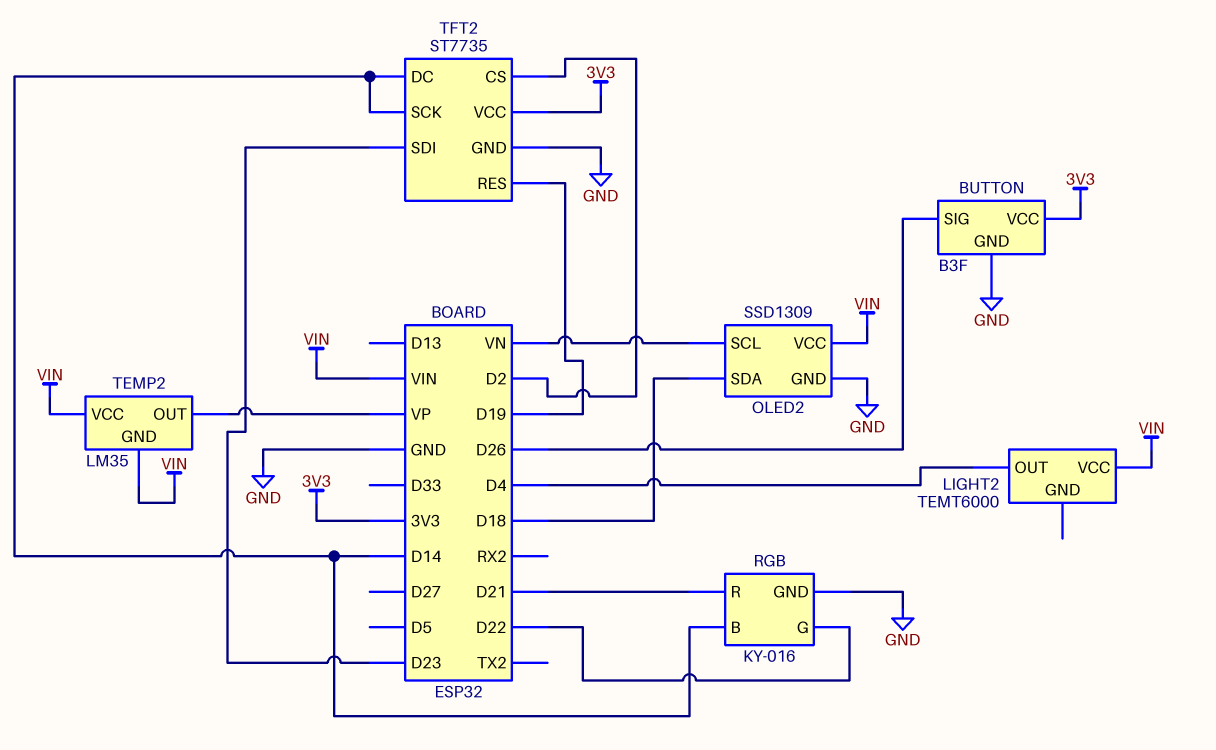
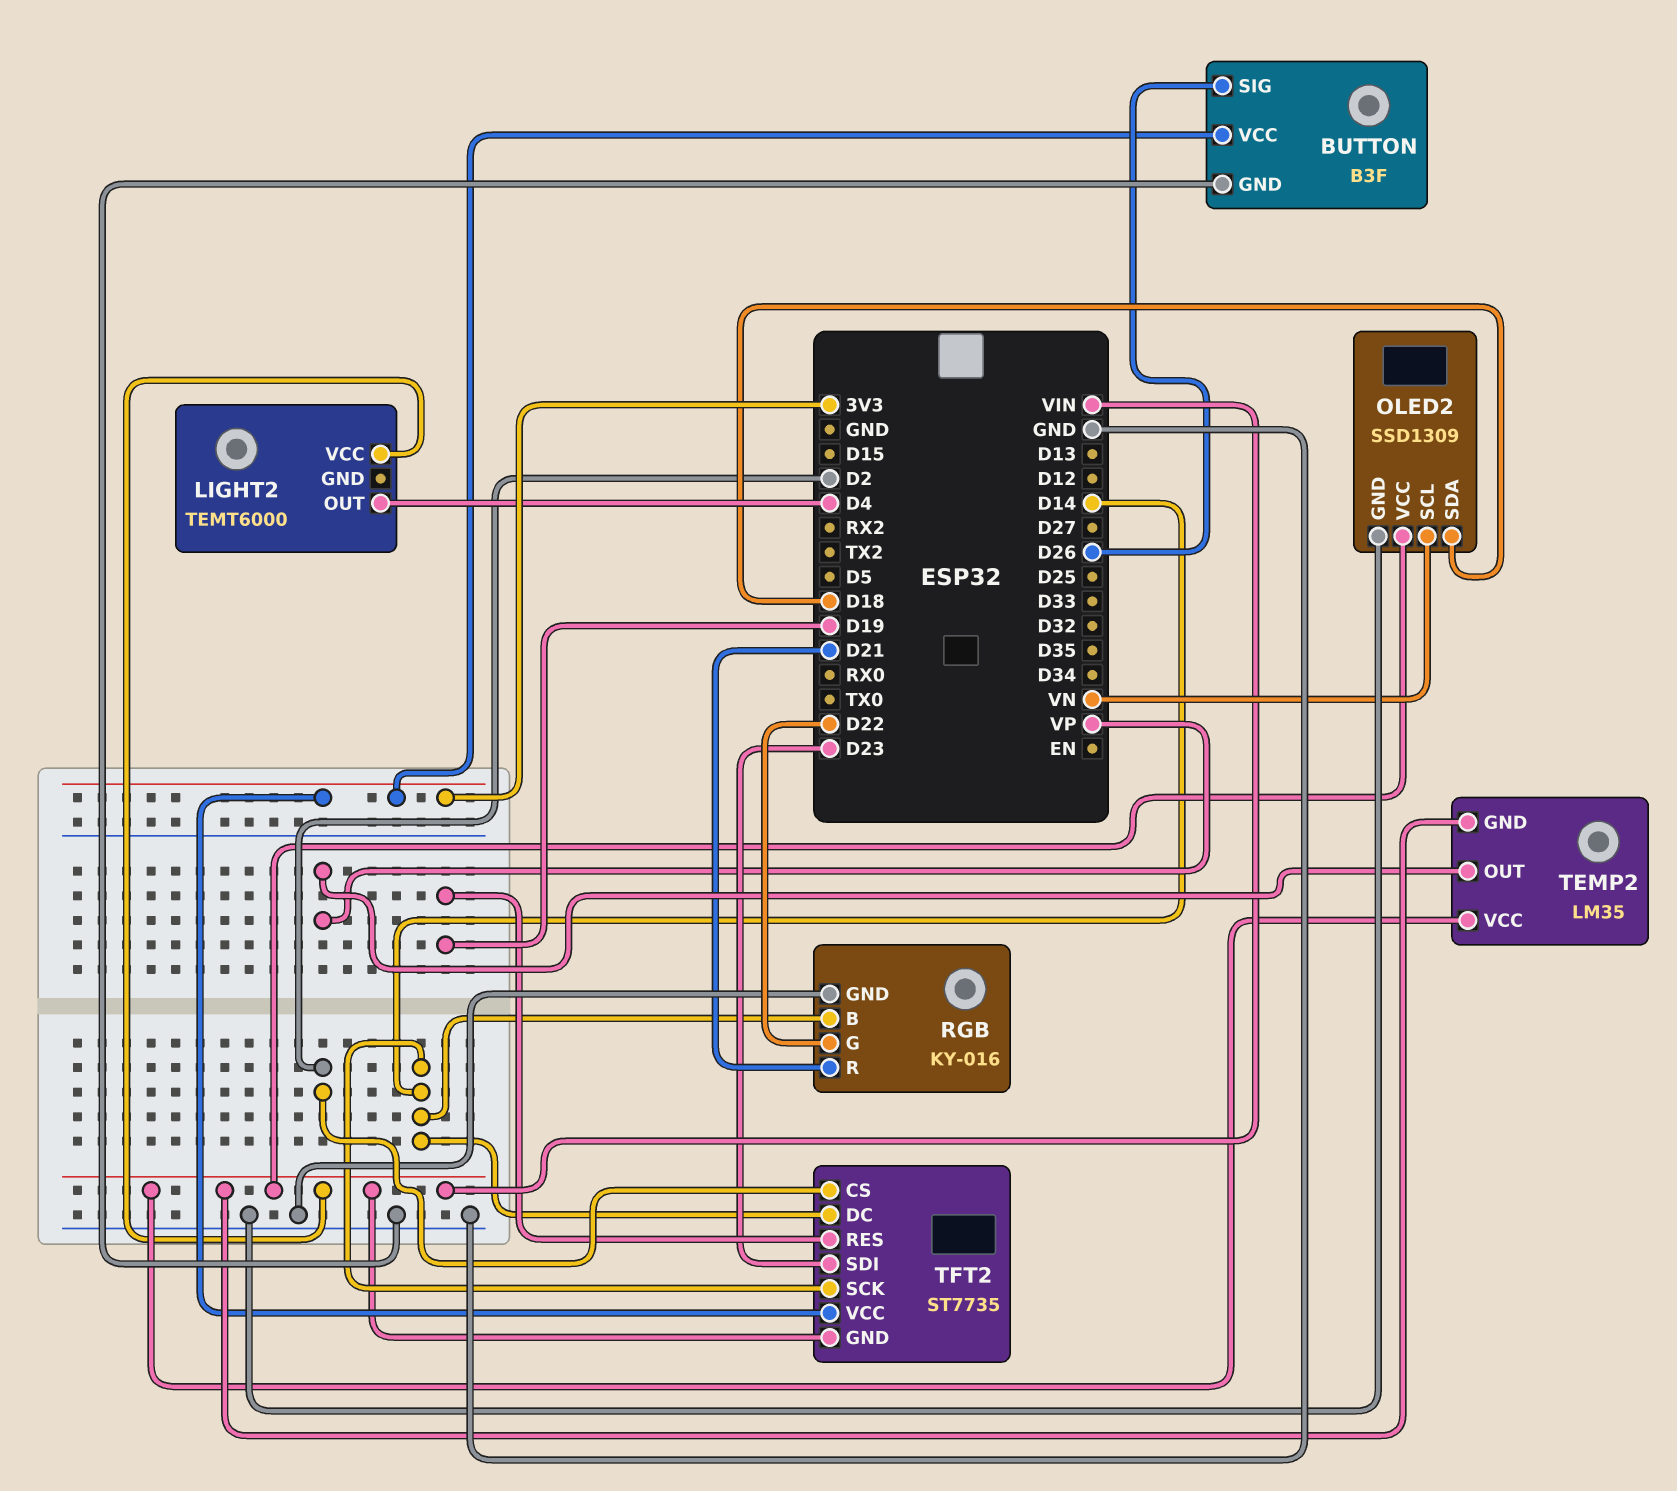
TFT2 pin GND: GND -> VIN

